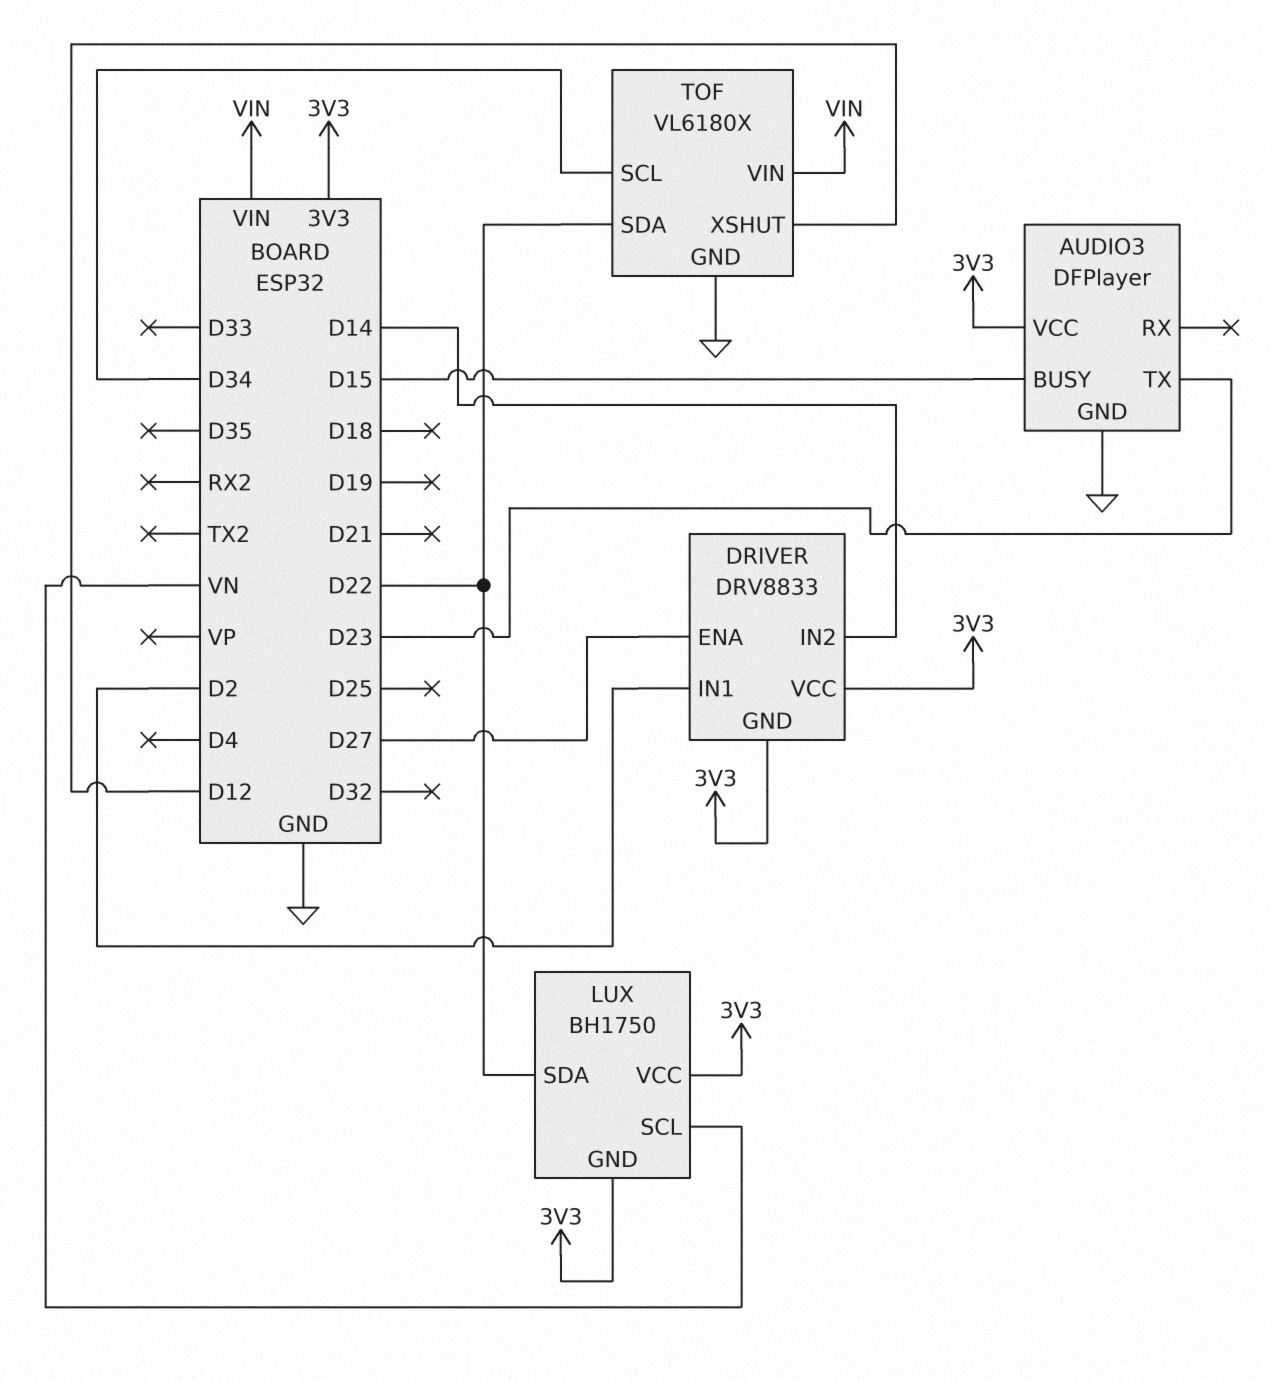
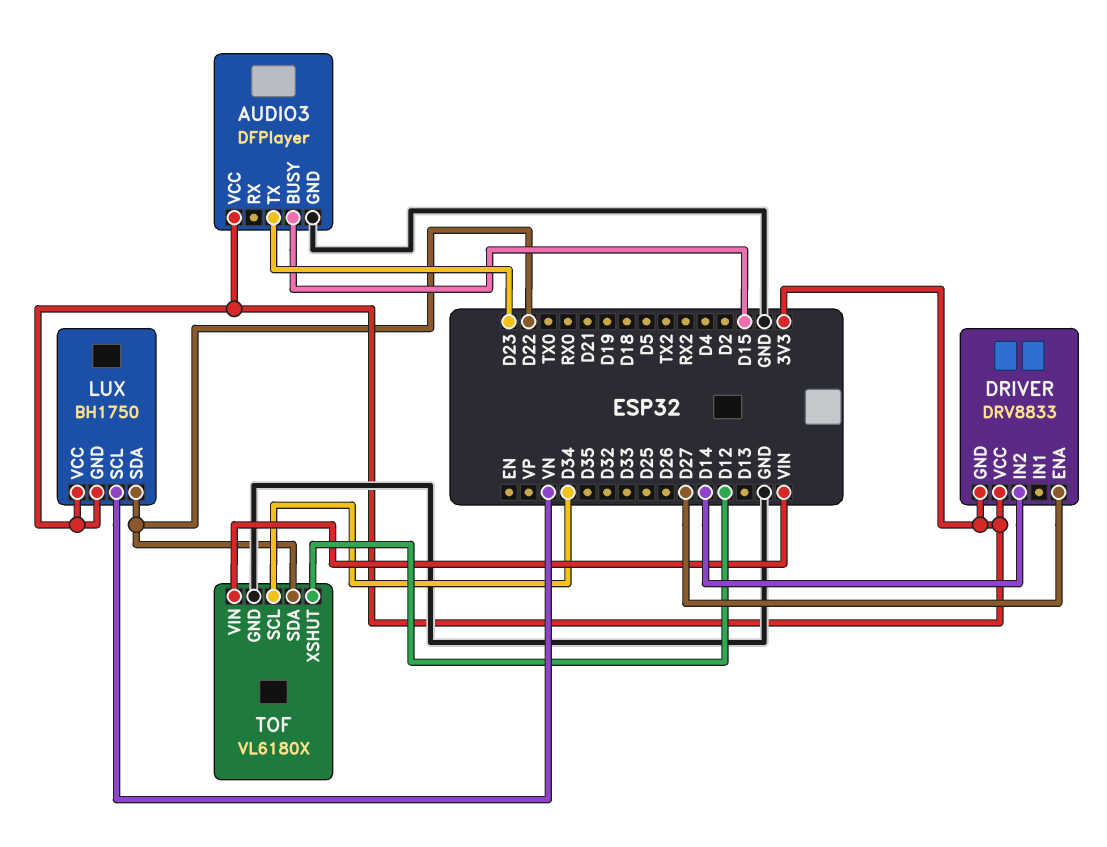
DRIVER pin IN1: D2 -> none

